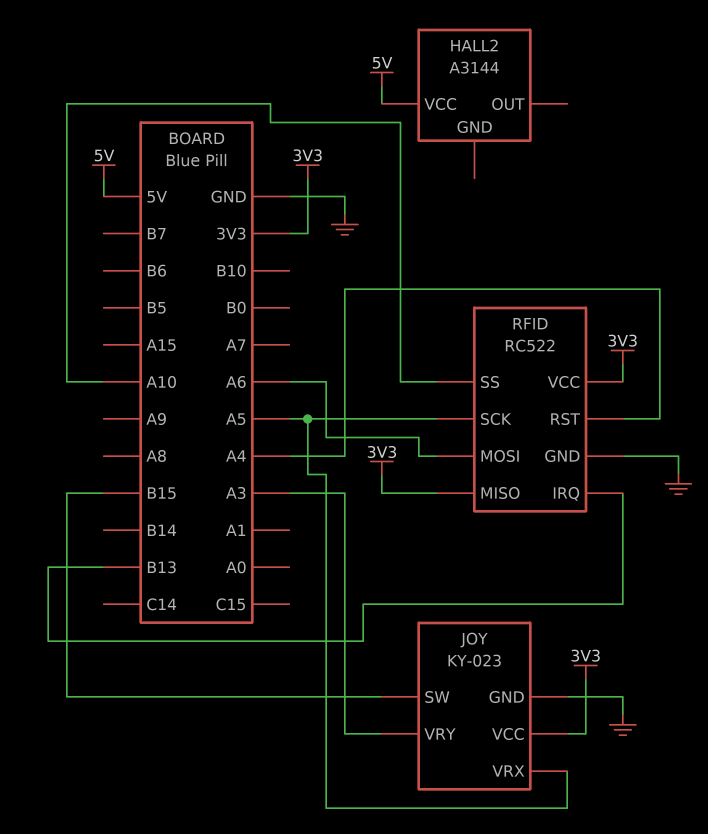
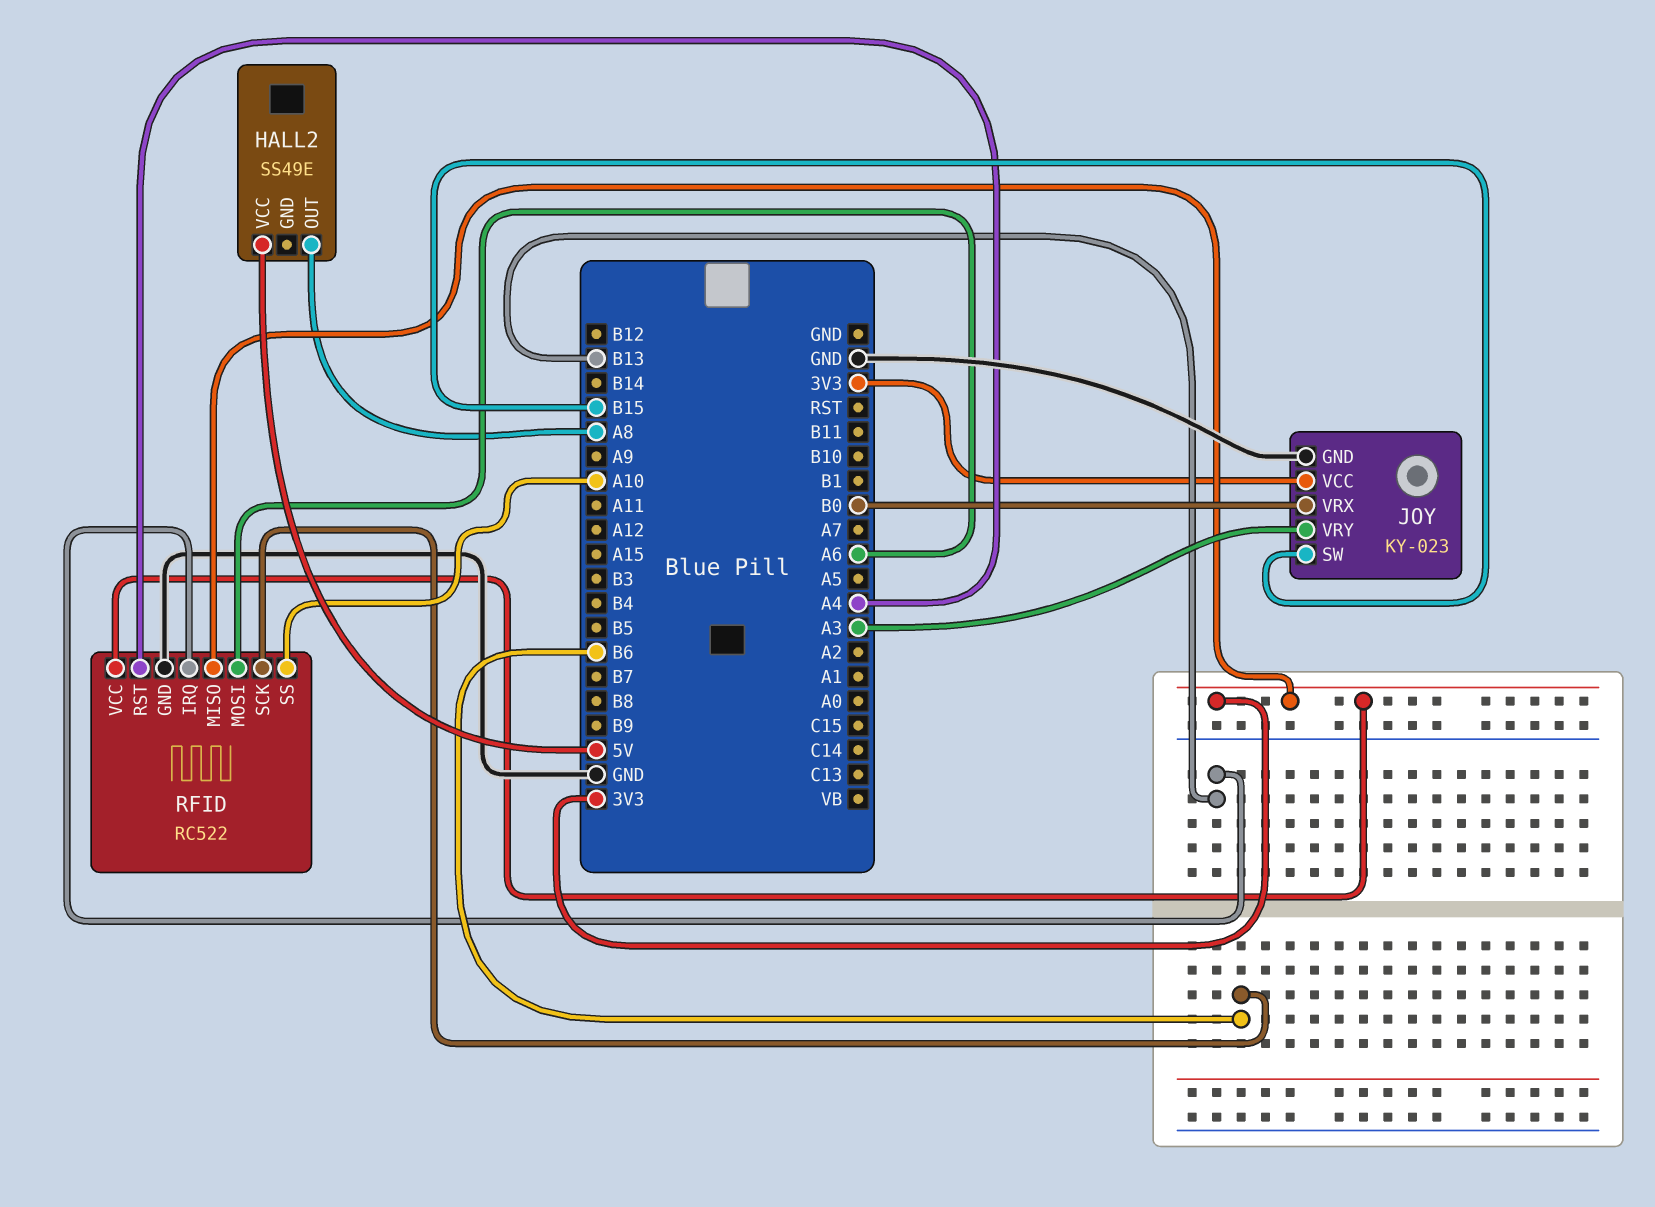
HALL2: A3144 -> SS49E
HALL2 pin OUT: none -> A8
JOY pin VRX: A5 -> B0
RFID pin SCK: A5 -> B6

